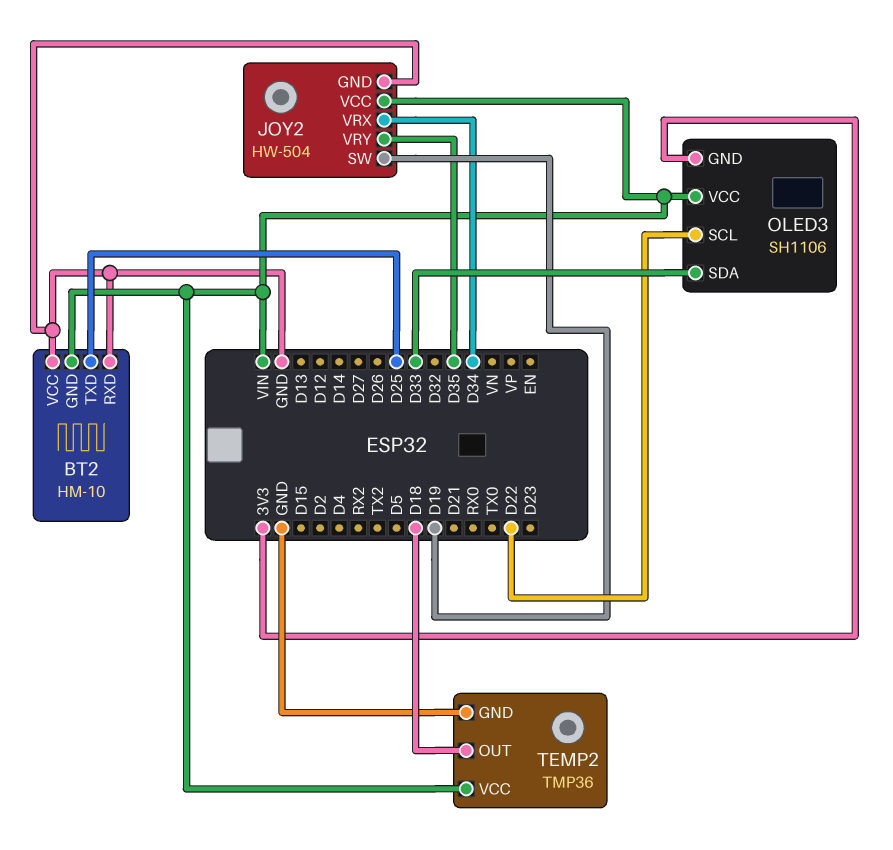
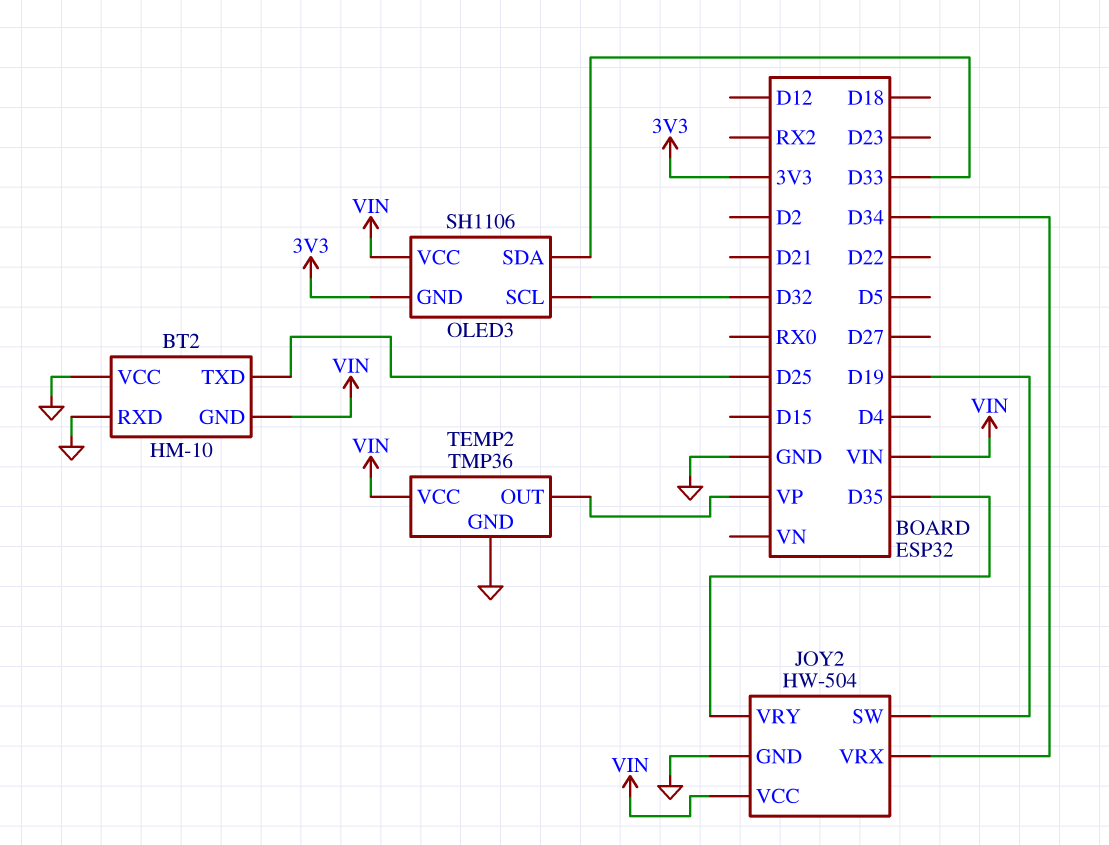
OLED3 pin SCL: D22 -> D32
TEMP2 pin OUT: D18 -> VP

